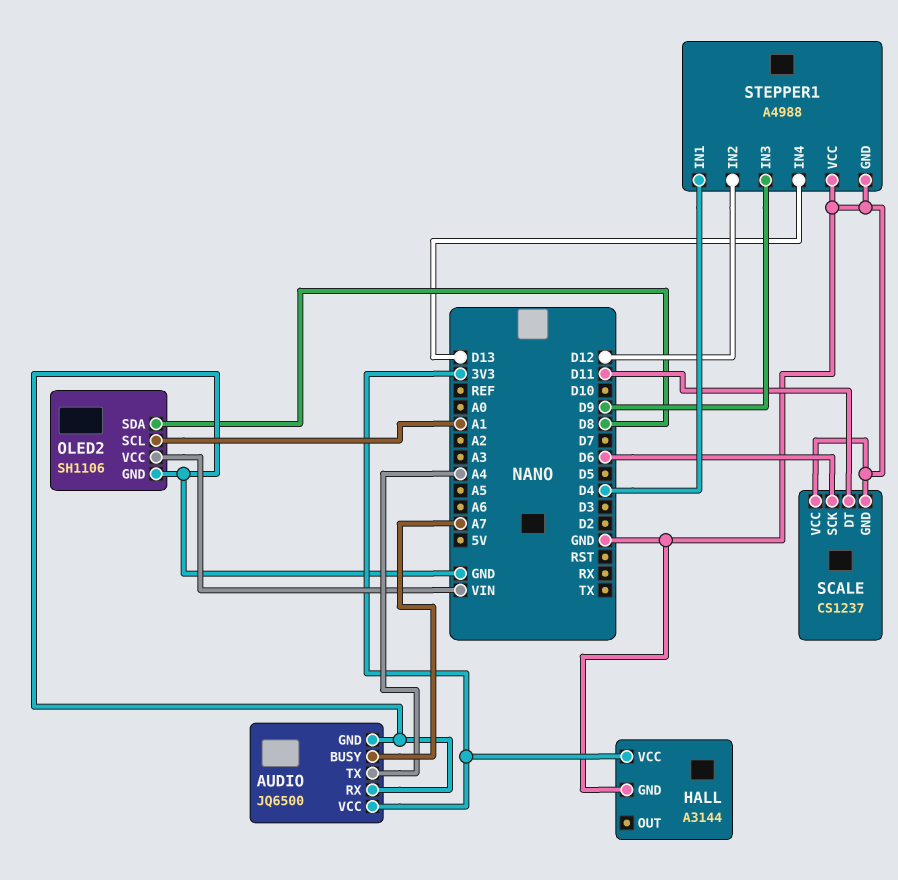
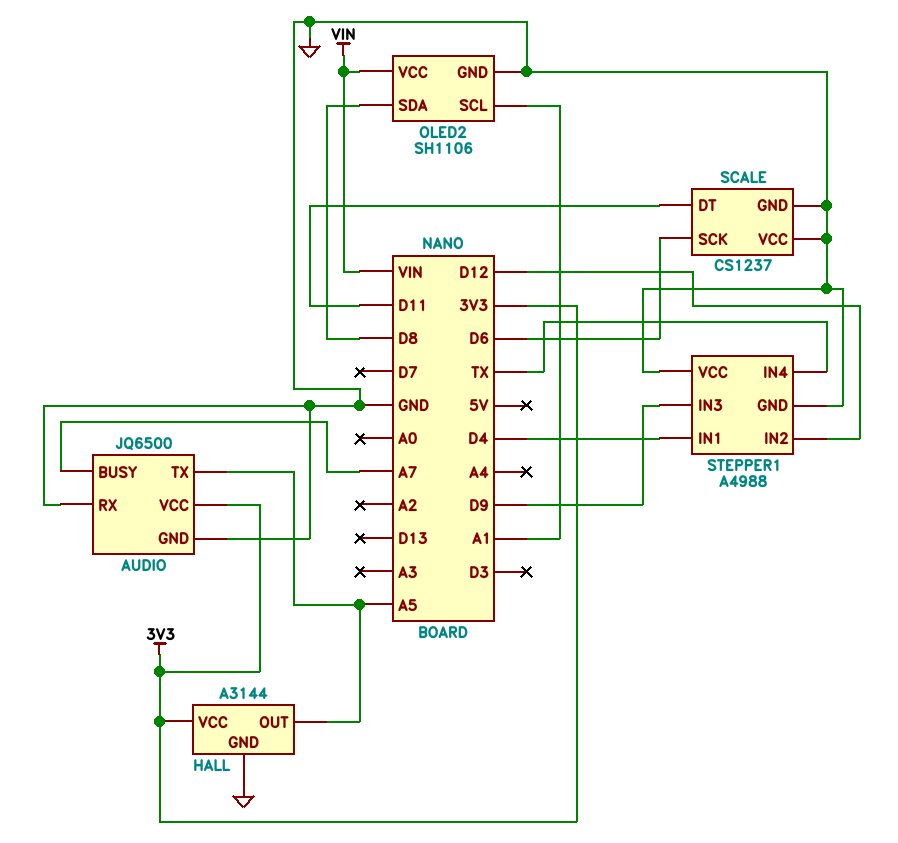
AUDIO pin TX: A4 -> A5
HALL pin OUT: none -> A5
STEPPER1 pin IN4: D13 -> TX

